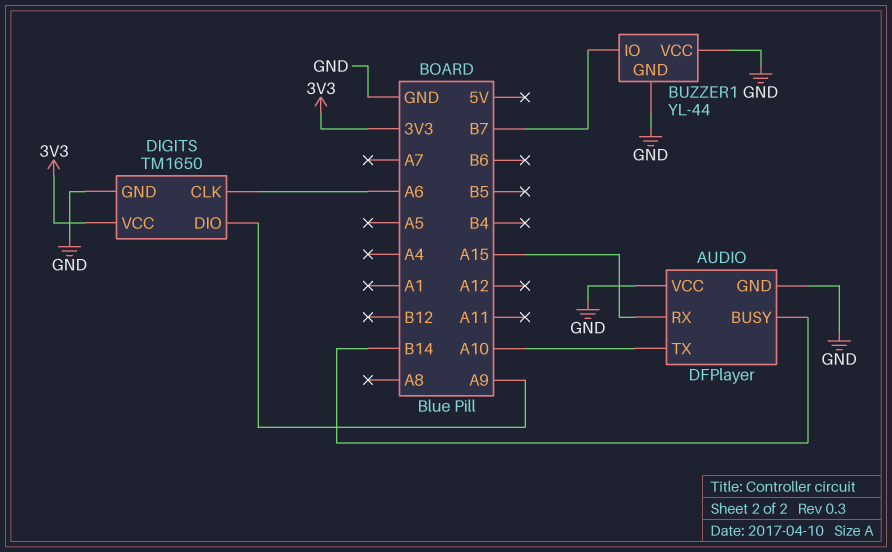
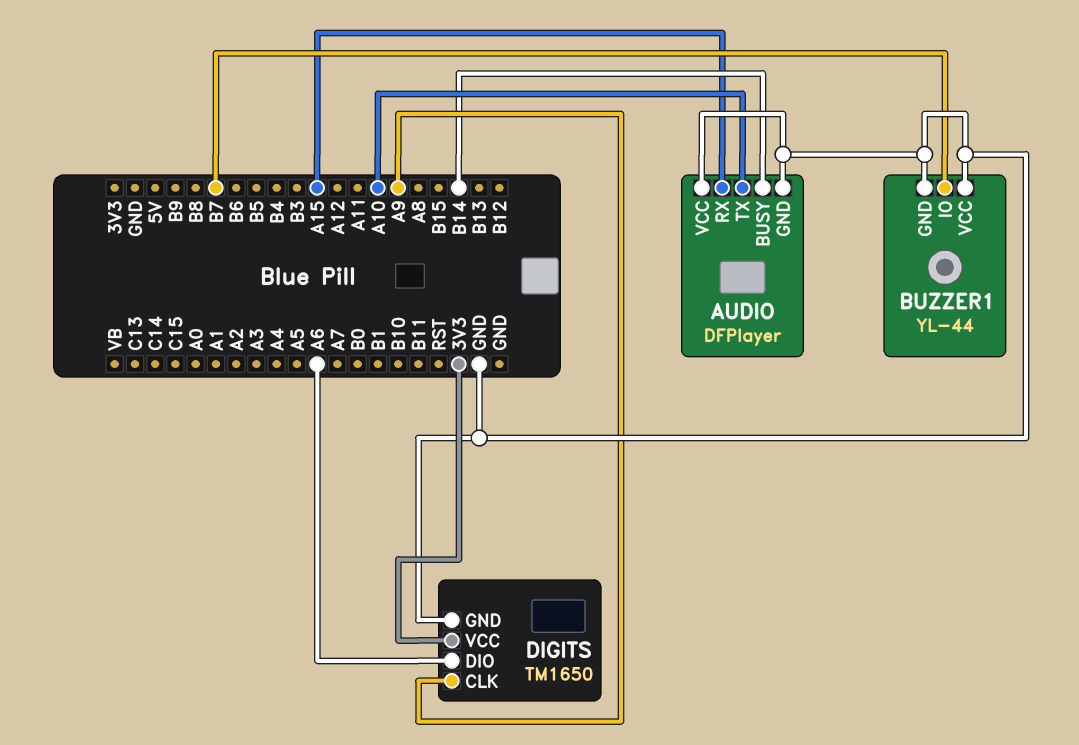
DIGITS pin CLK: A6 -> A9
DIGITS pin DIO: A9 -> A6

